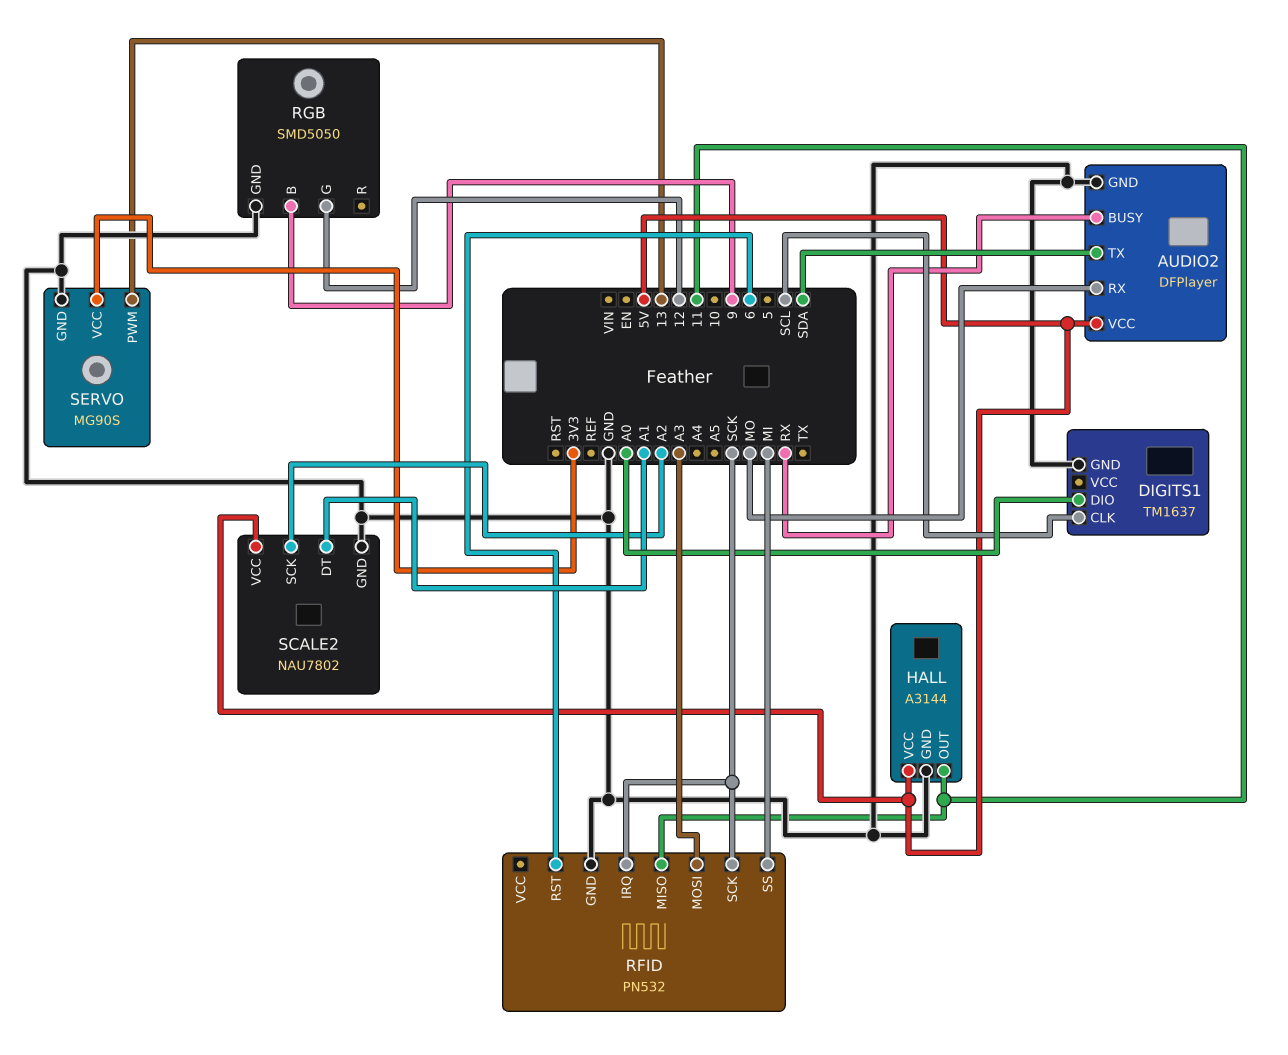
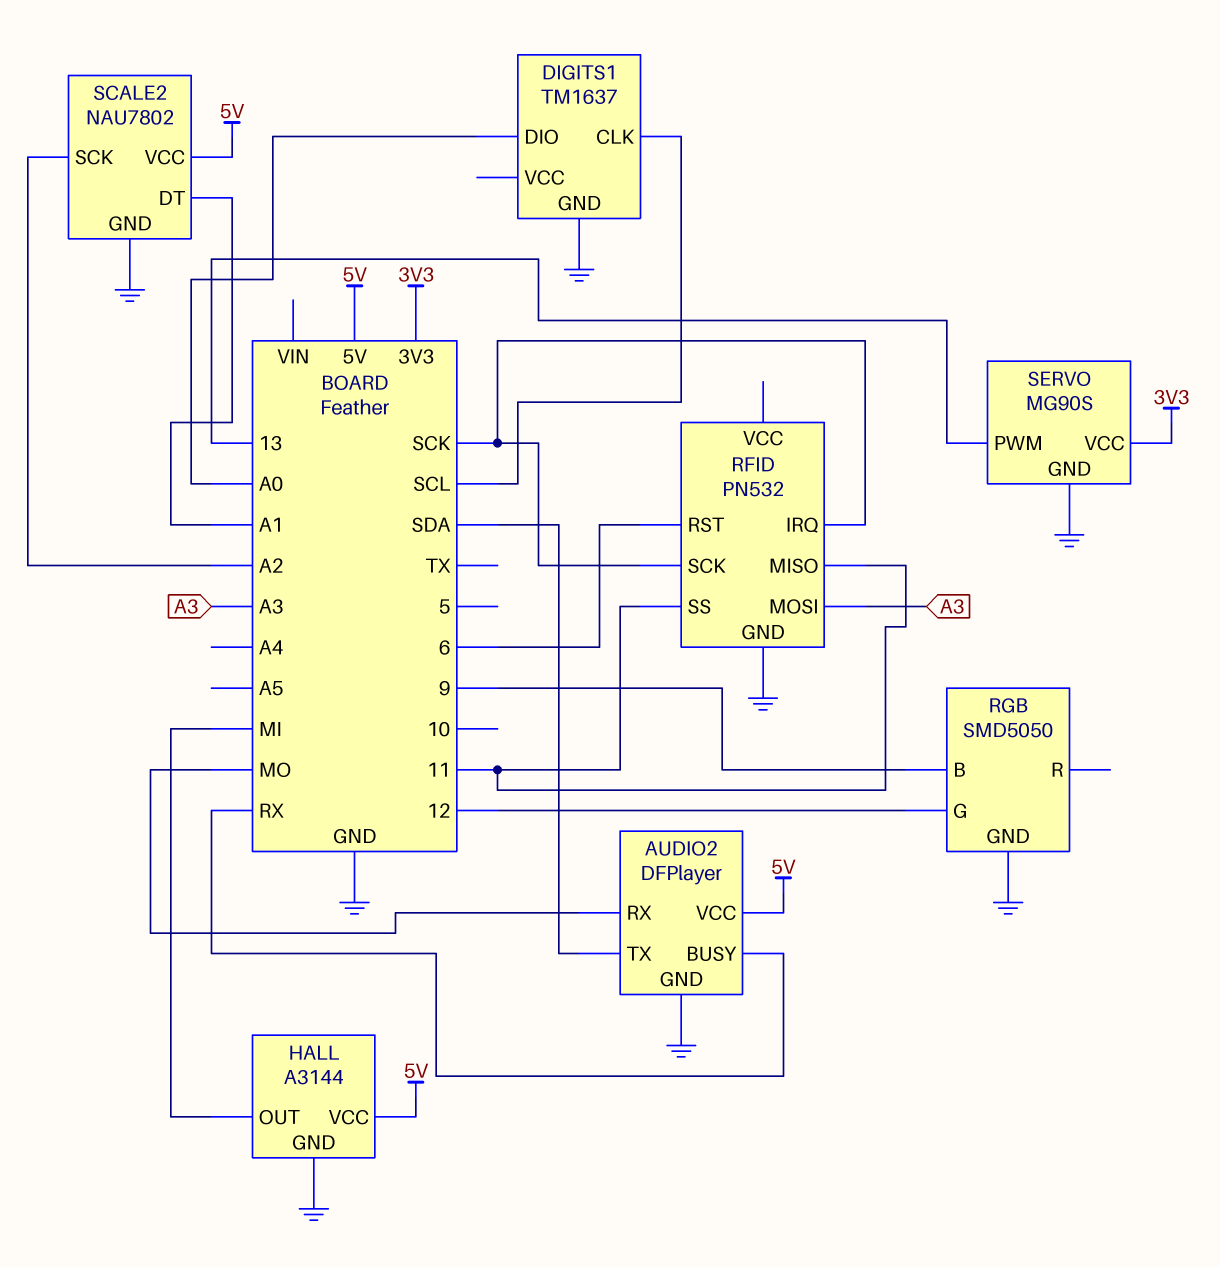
HALL pin OUT: 11 -> MI
RFID pin SS: MI -> 11

